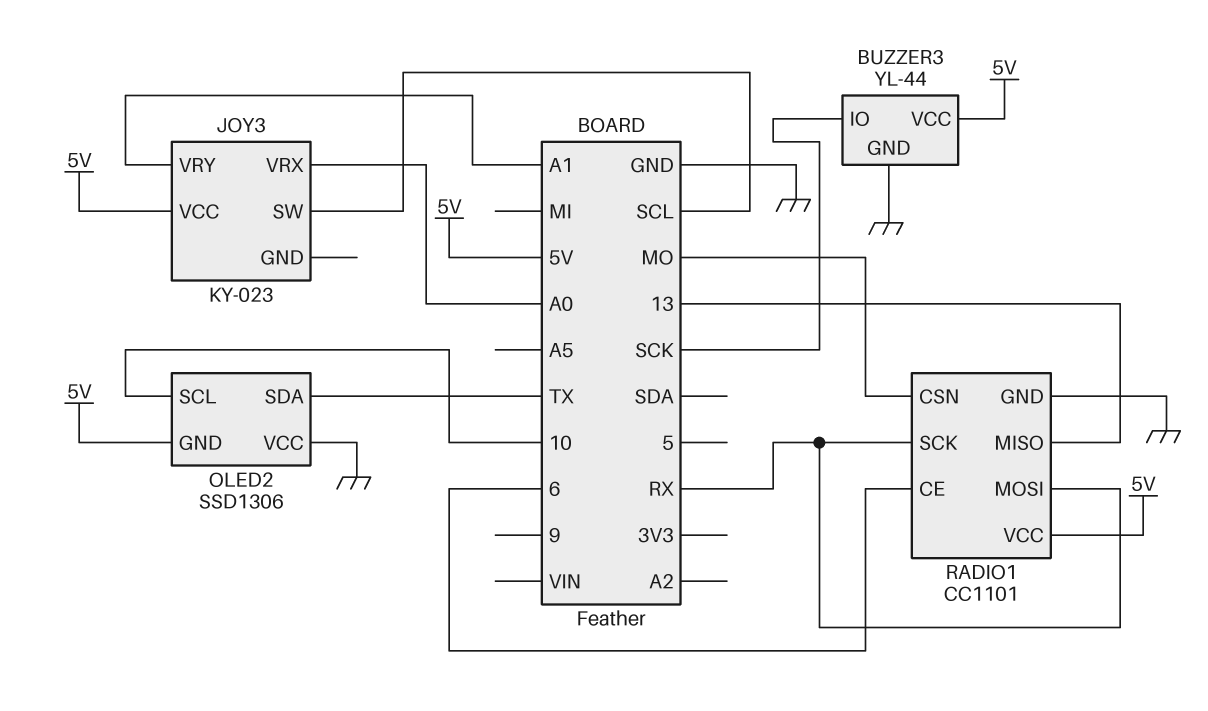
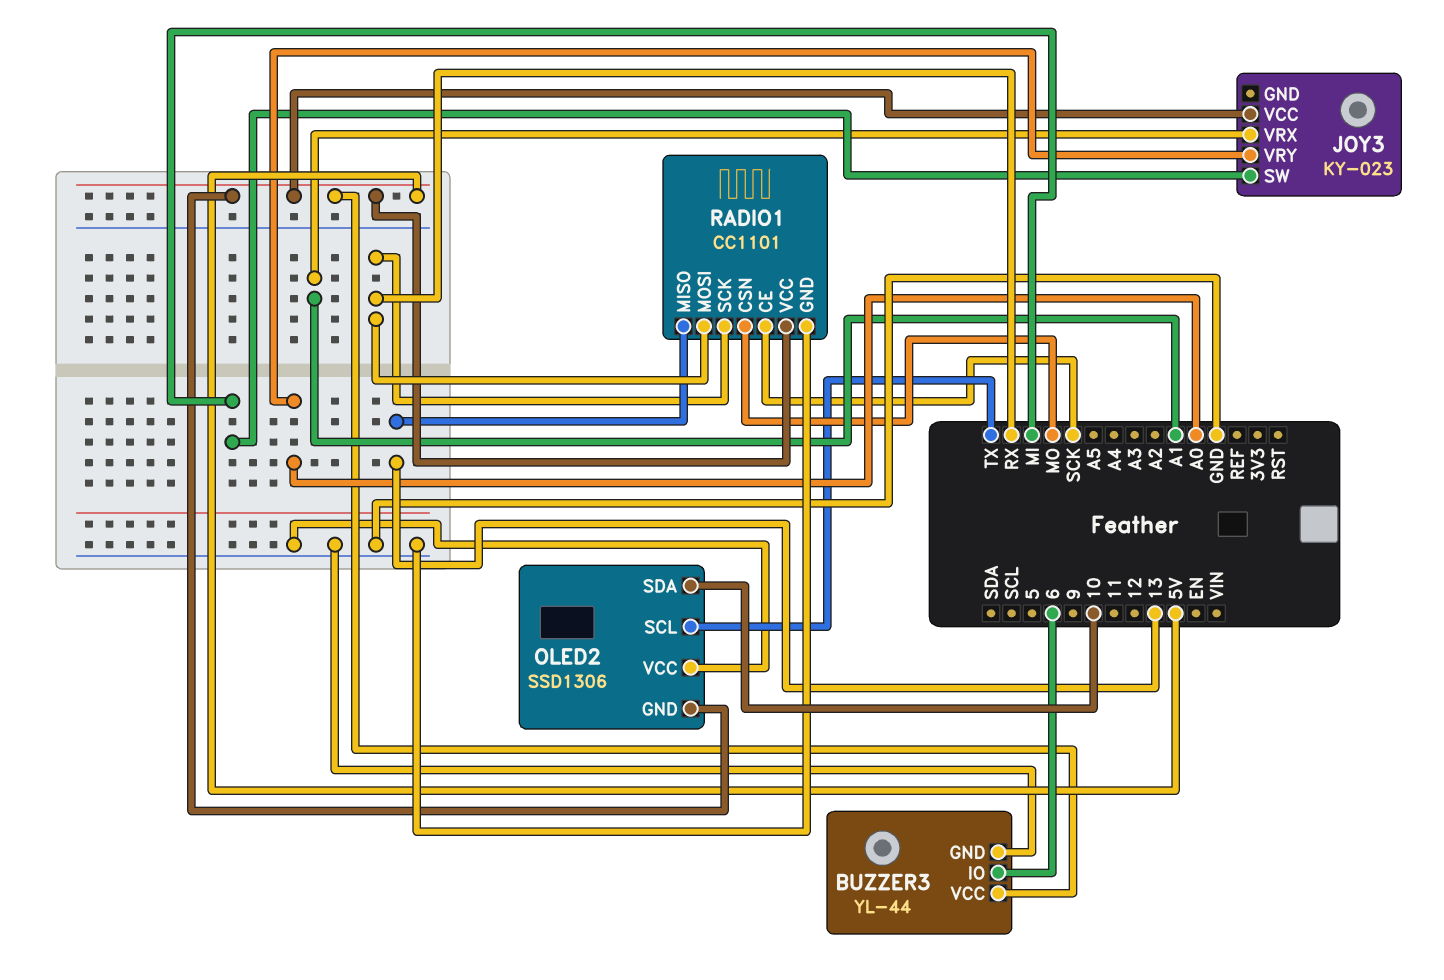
BUZZER3 pin IO: SCK -> 6
JOY3 pin SW: SCL -> MI
JOY3 pin VRX: A0 -> A1
JOY3 pin VRY: A1 -> A0
OLED2 pin SCL: 10 -> TX
OLED2 pin SDA: TX -> 10
RADIO1 pin CE: 6 -> SCK

